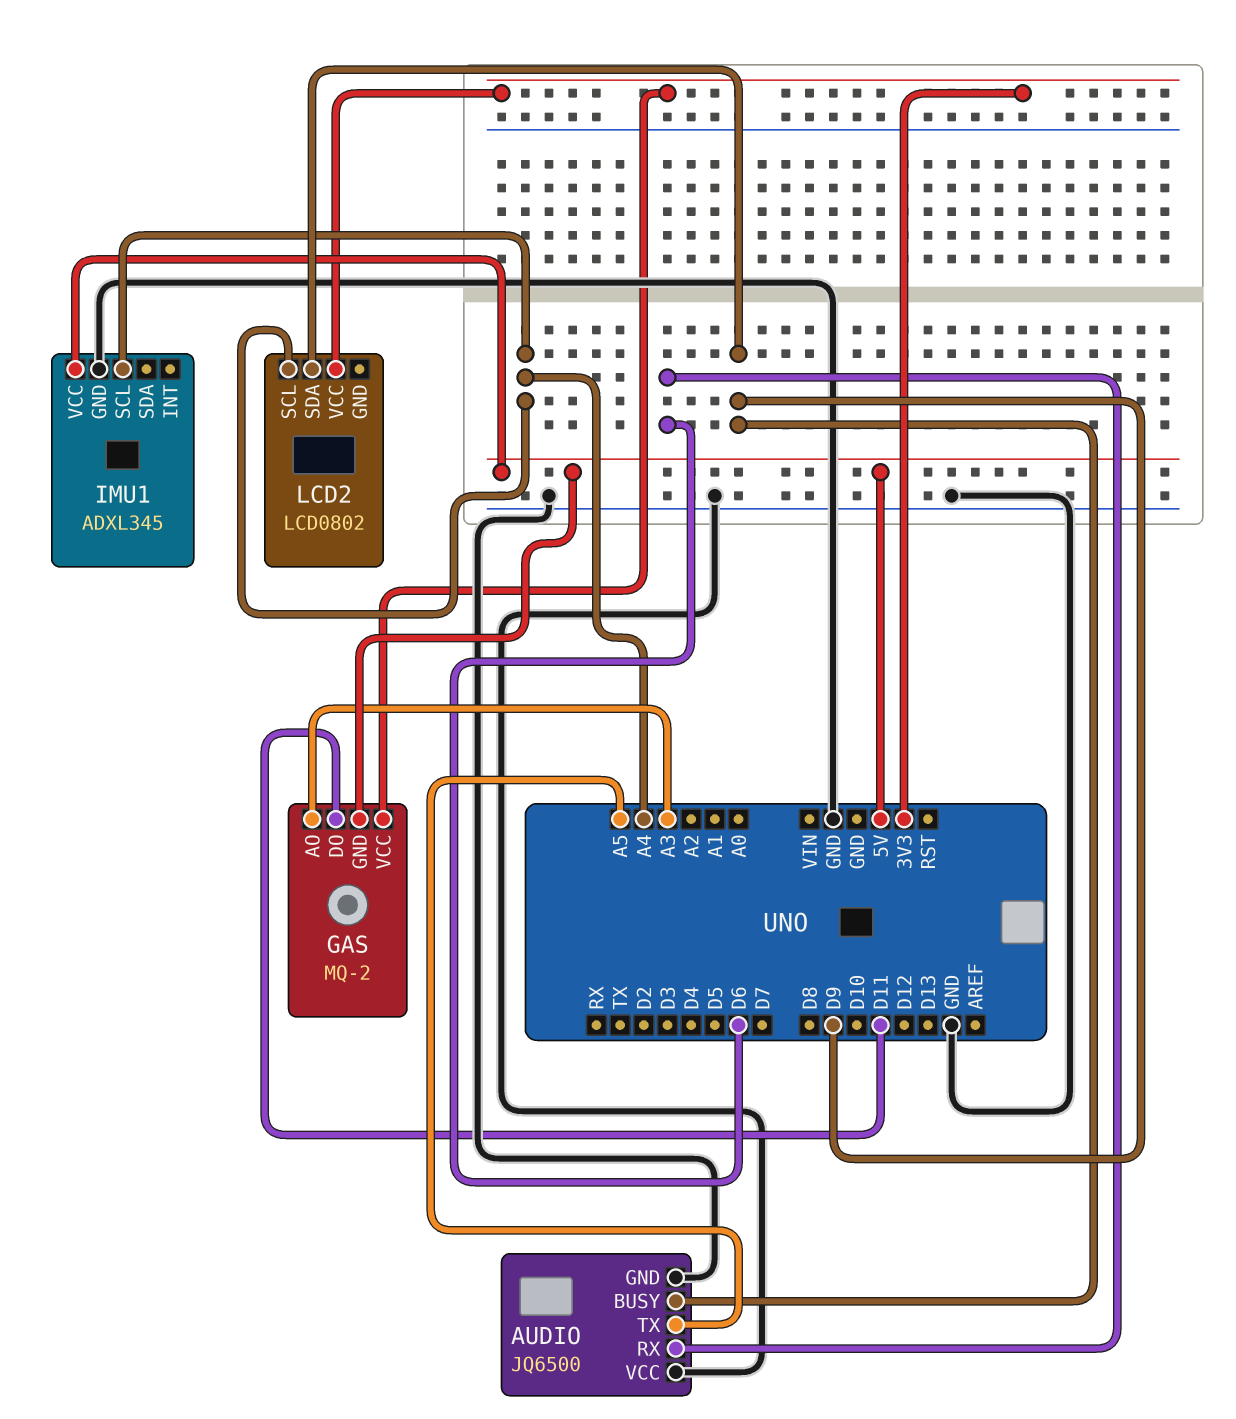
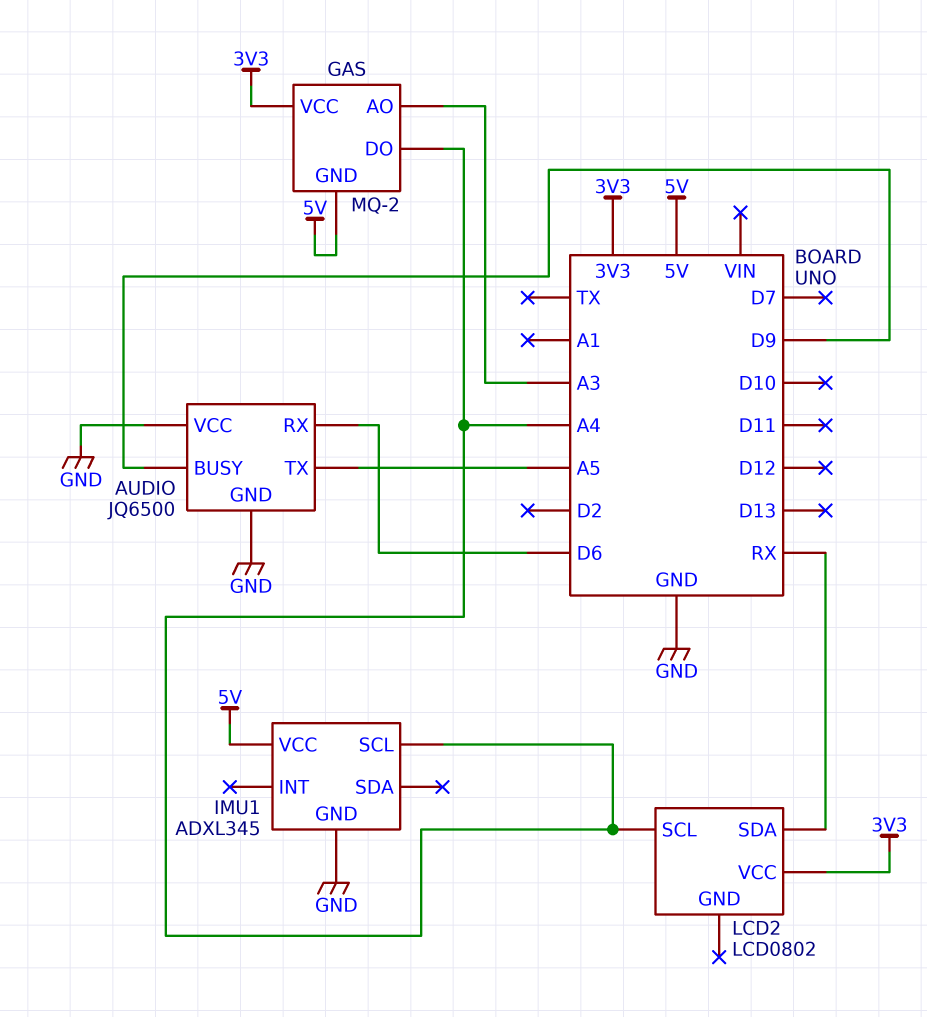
GAS pin DO: D11 -> A4
LCD2 pin SDA: D9 -> RX

